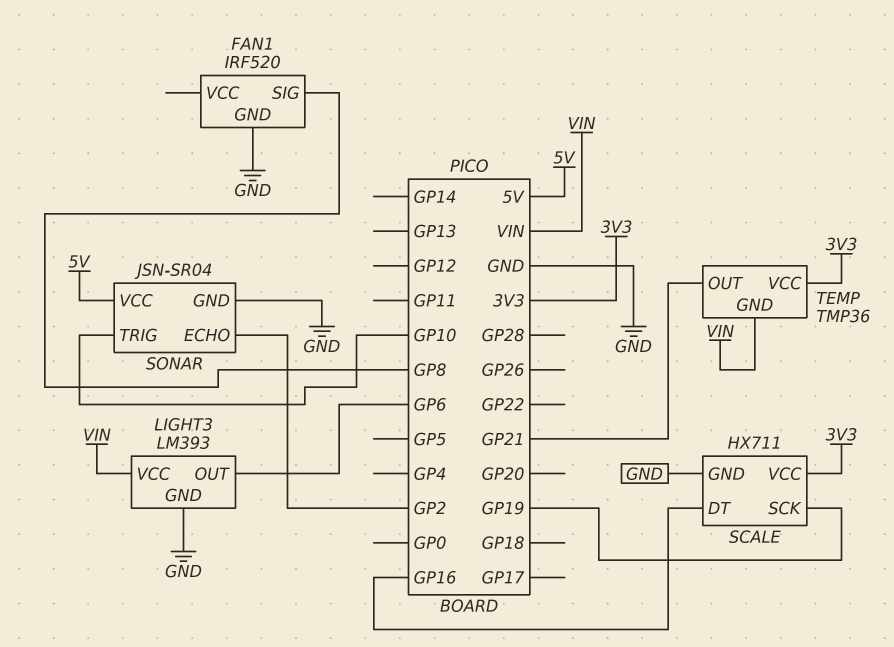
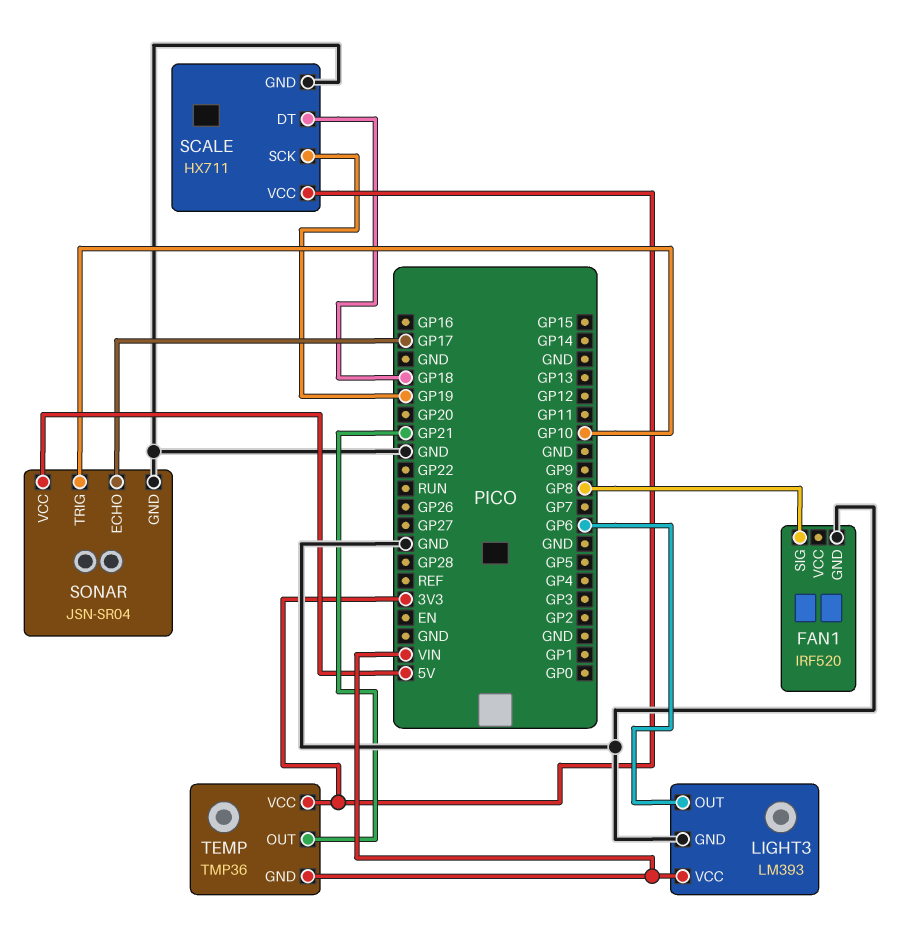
SCALE pin DT: GP16 -> GP18
SONAR pin ECHO: GP2 -> GP17

